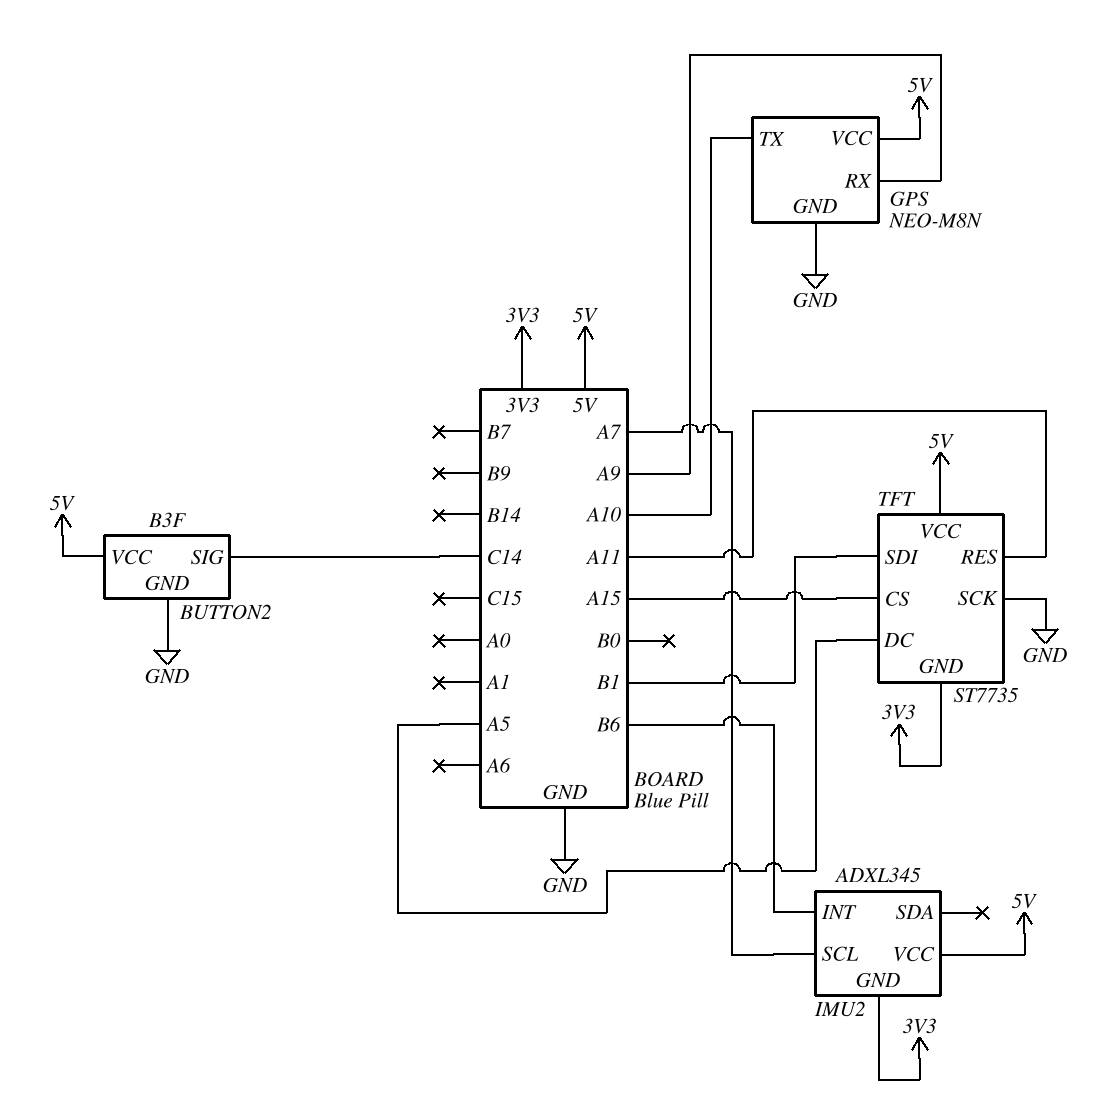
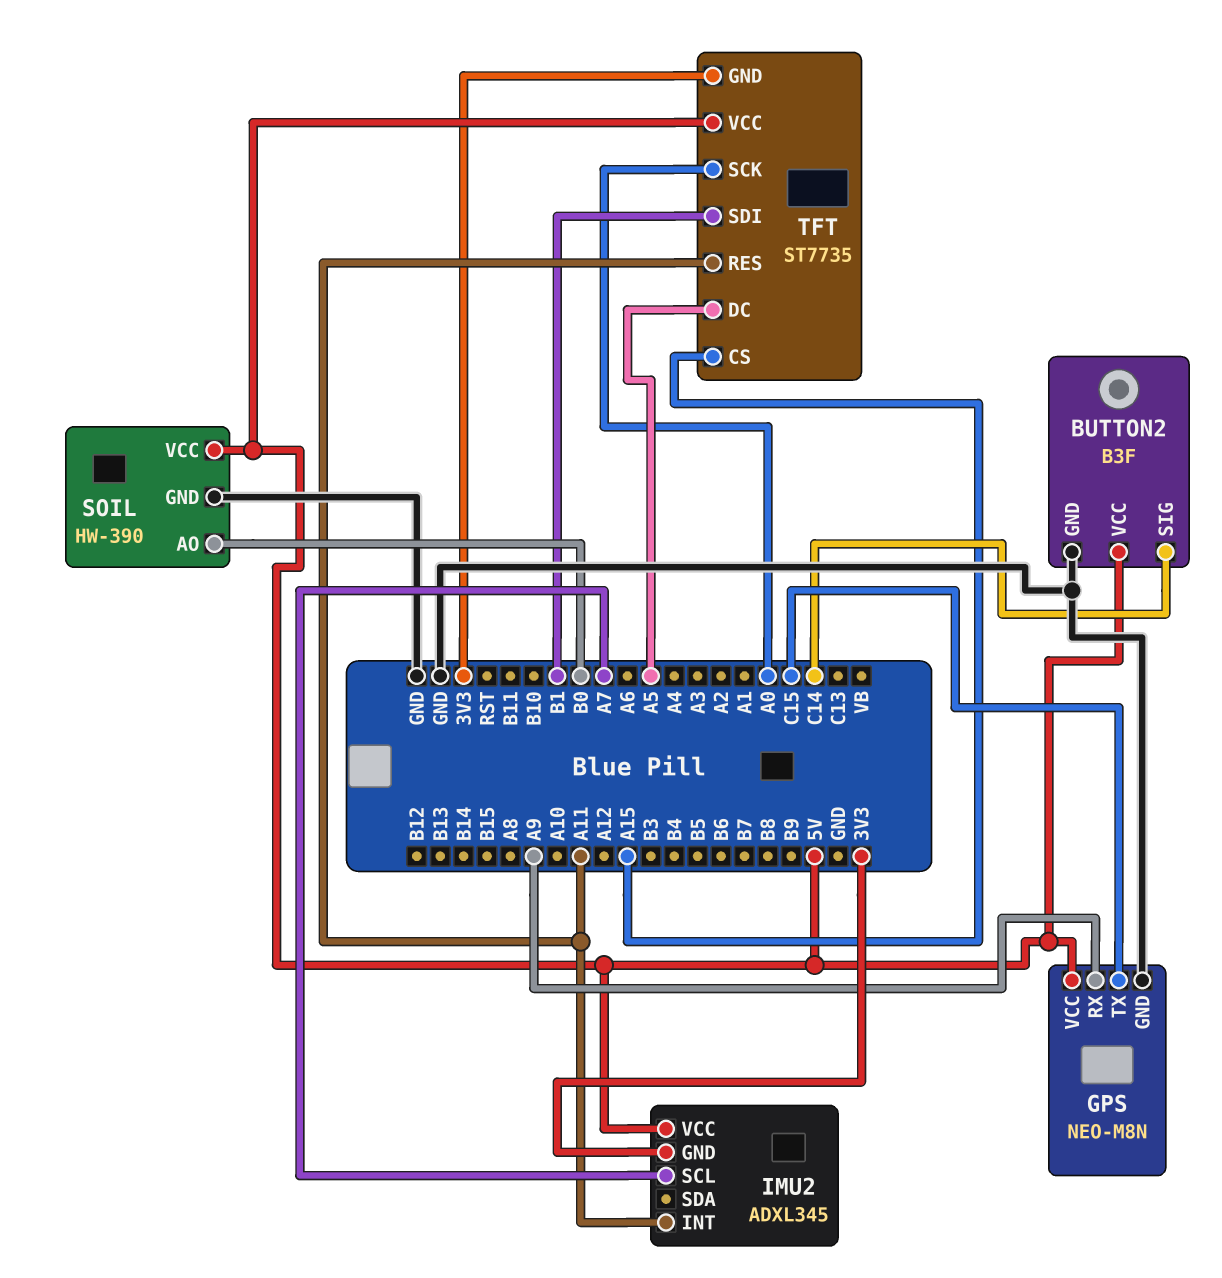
GPS pin TX: A10 -> C15
IMU2 pin INT: B6 -> A11
SOIL: none -> HW-390
SOIL pin AO: none -> B0
SOIL pin GND: none -> GND
SOIL pin VCC: none -> 5V
TFT pin SCK: GND -> A0

